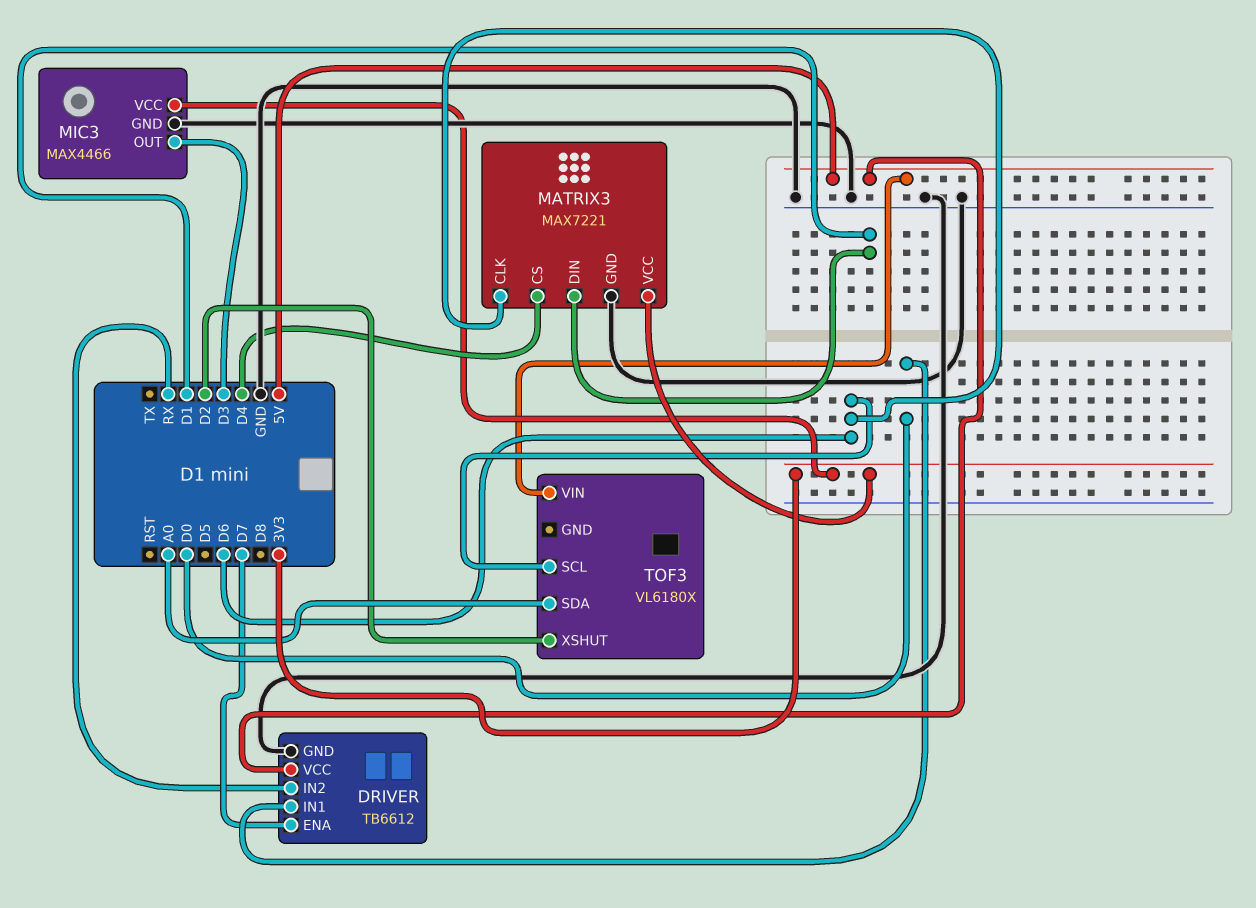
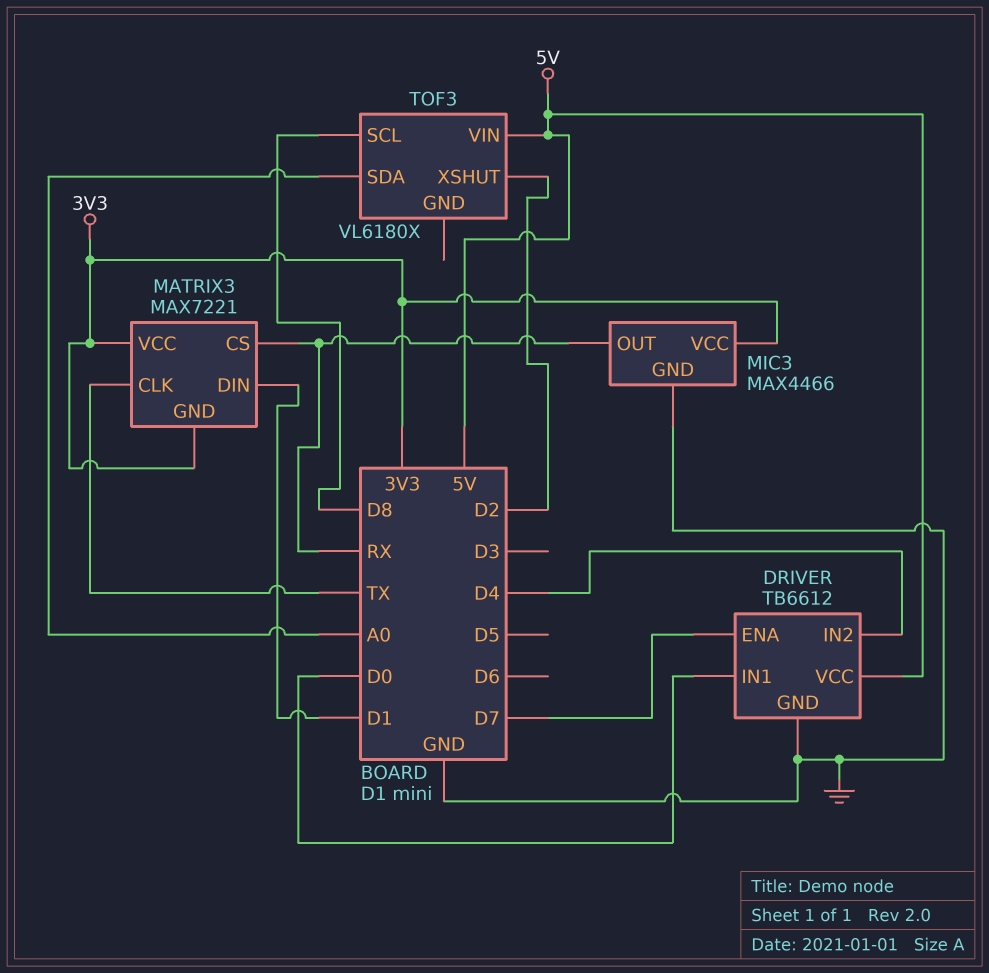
DRIVER pin IN2: RX -> D4
MATRIX3 pin CLK: D6 -> TX
MATRIX3 pin CS: D4 -> RX
MATRIX3 pin GND: GND -> 3V3
MIC3 pin OUT: D3 -> RX
TOF3 pin SCL: D6 -> D8

